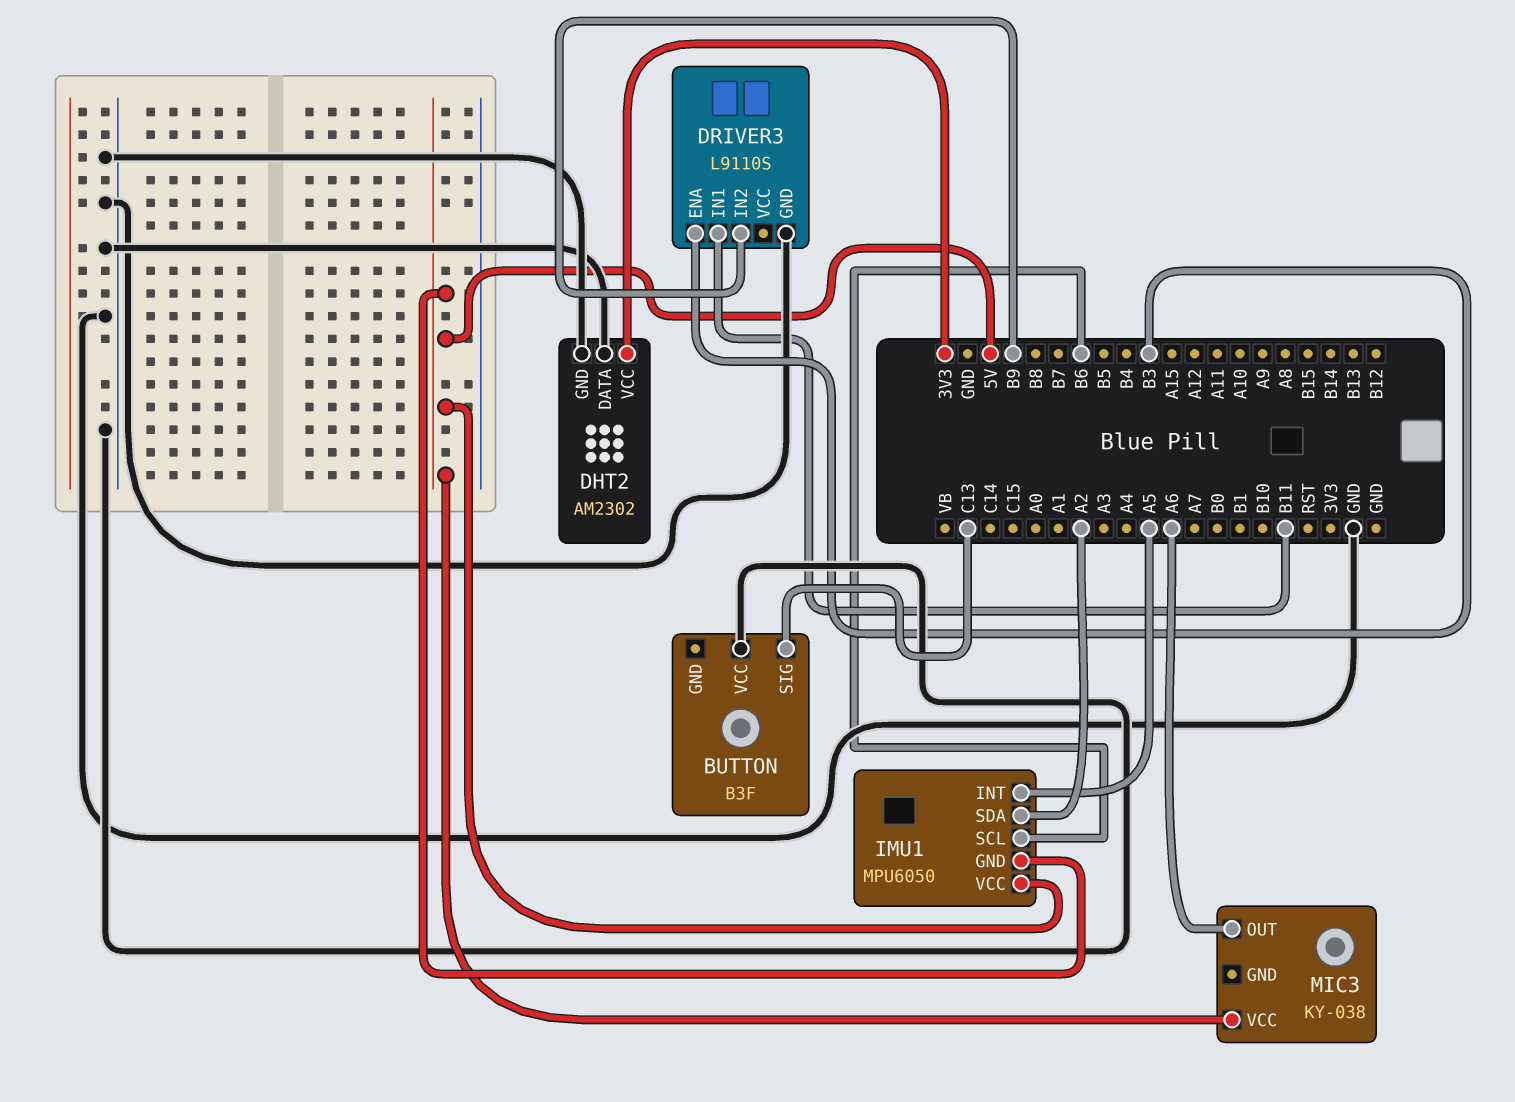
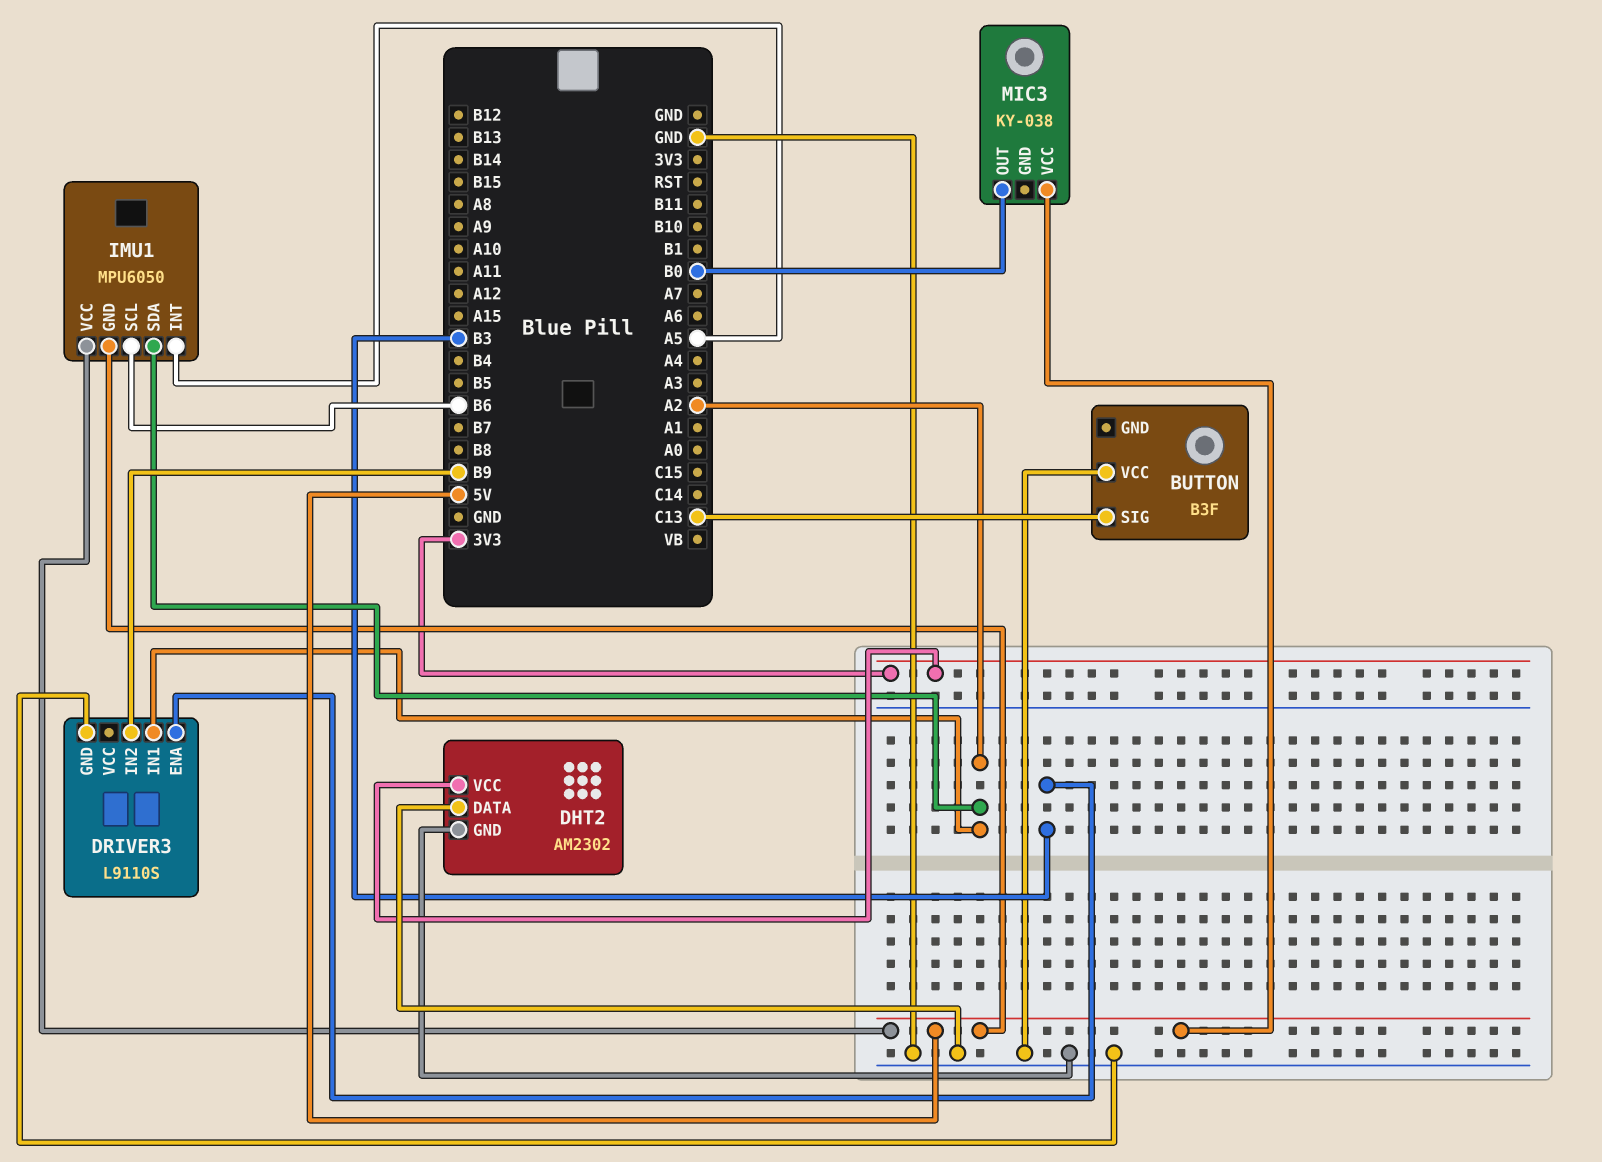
DRIVER3 pin IN1: B11 -> A2
MIC3 pin OUT: A6 -> B0

